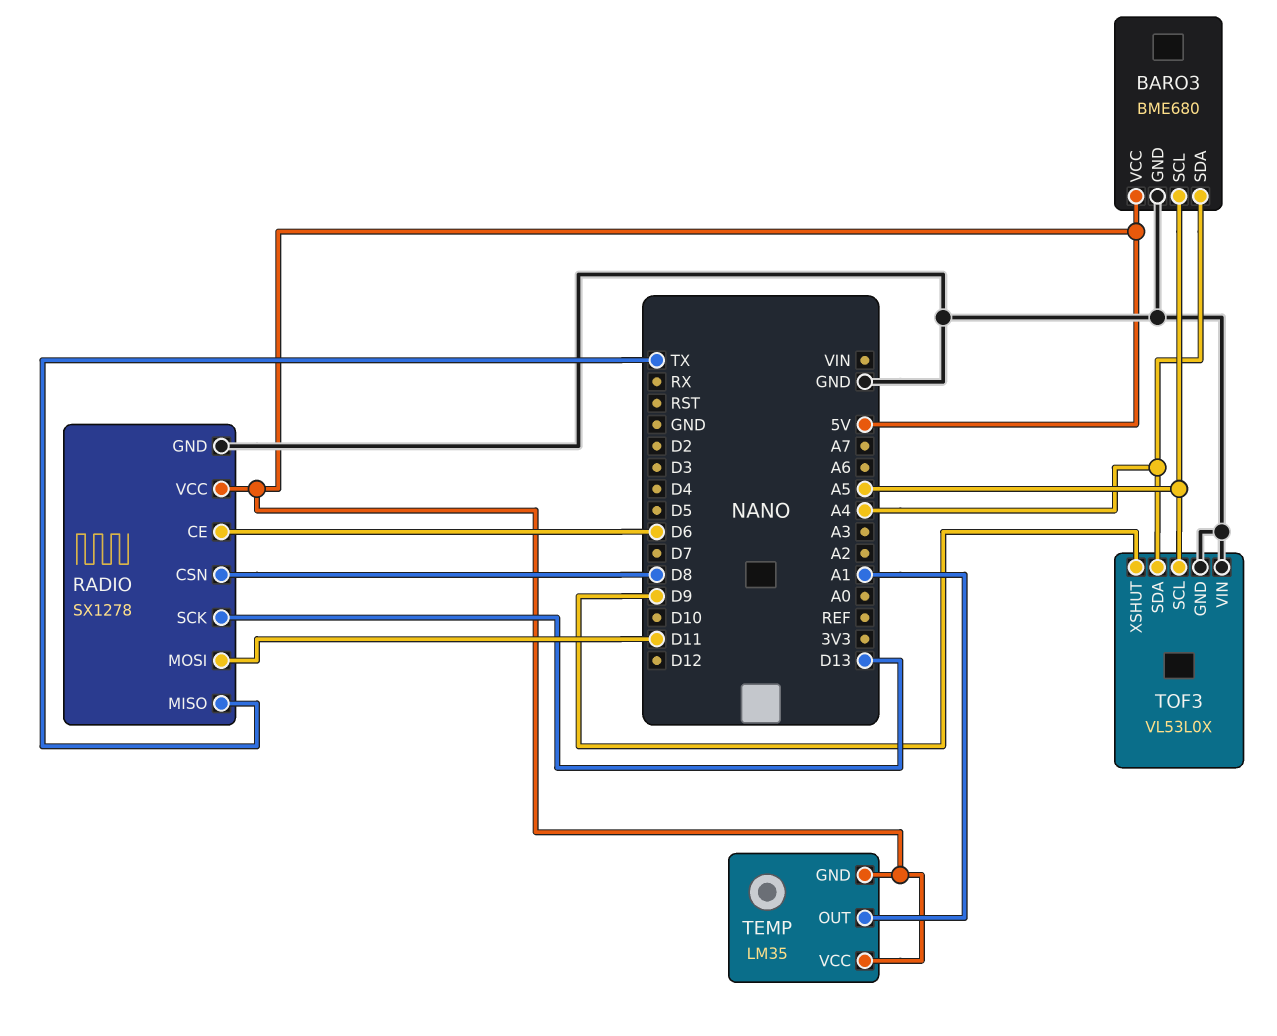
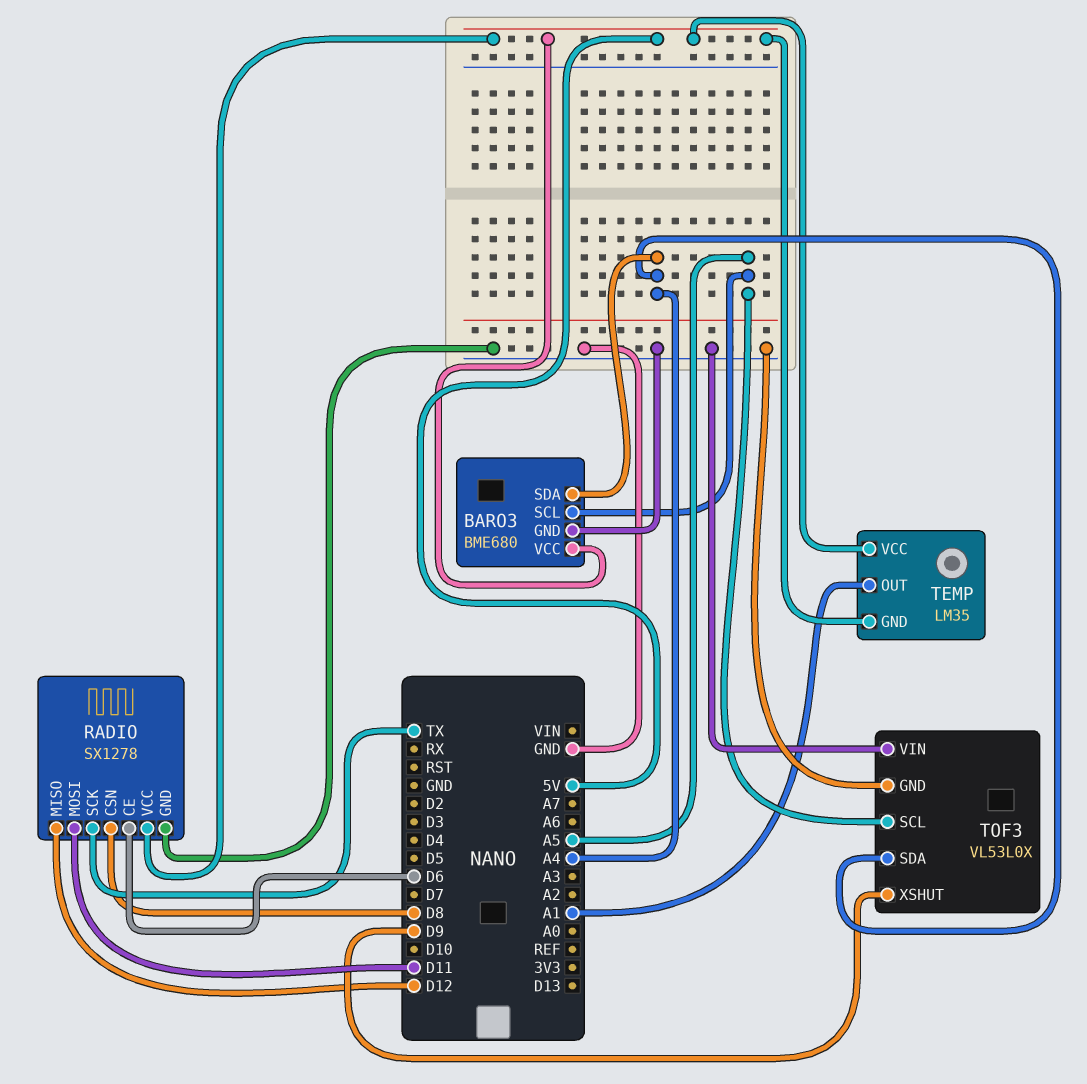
RADIO pin MISO: TX -> D12
RADIO pin SCK: D13 -> TX

